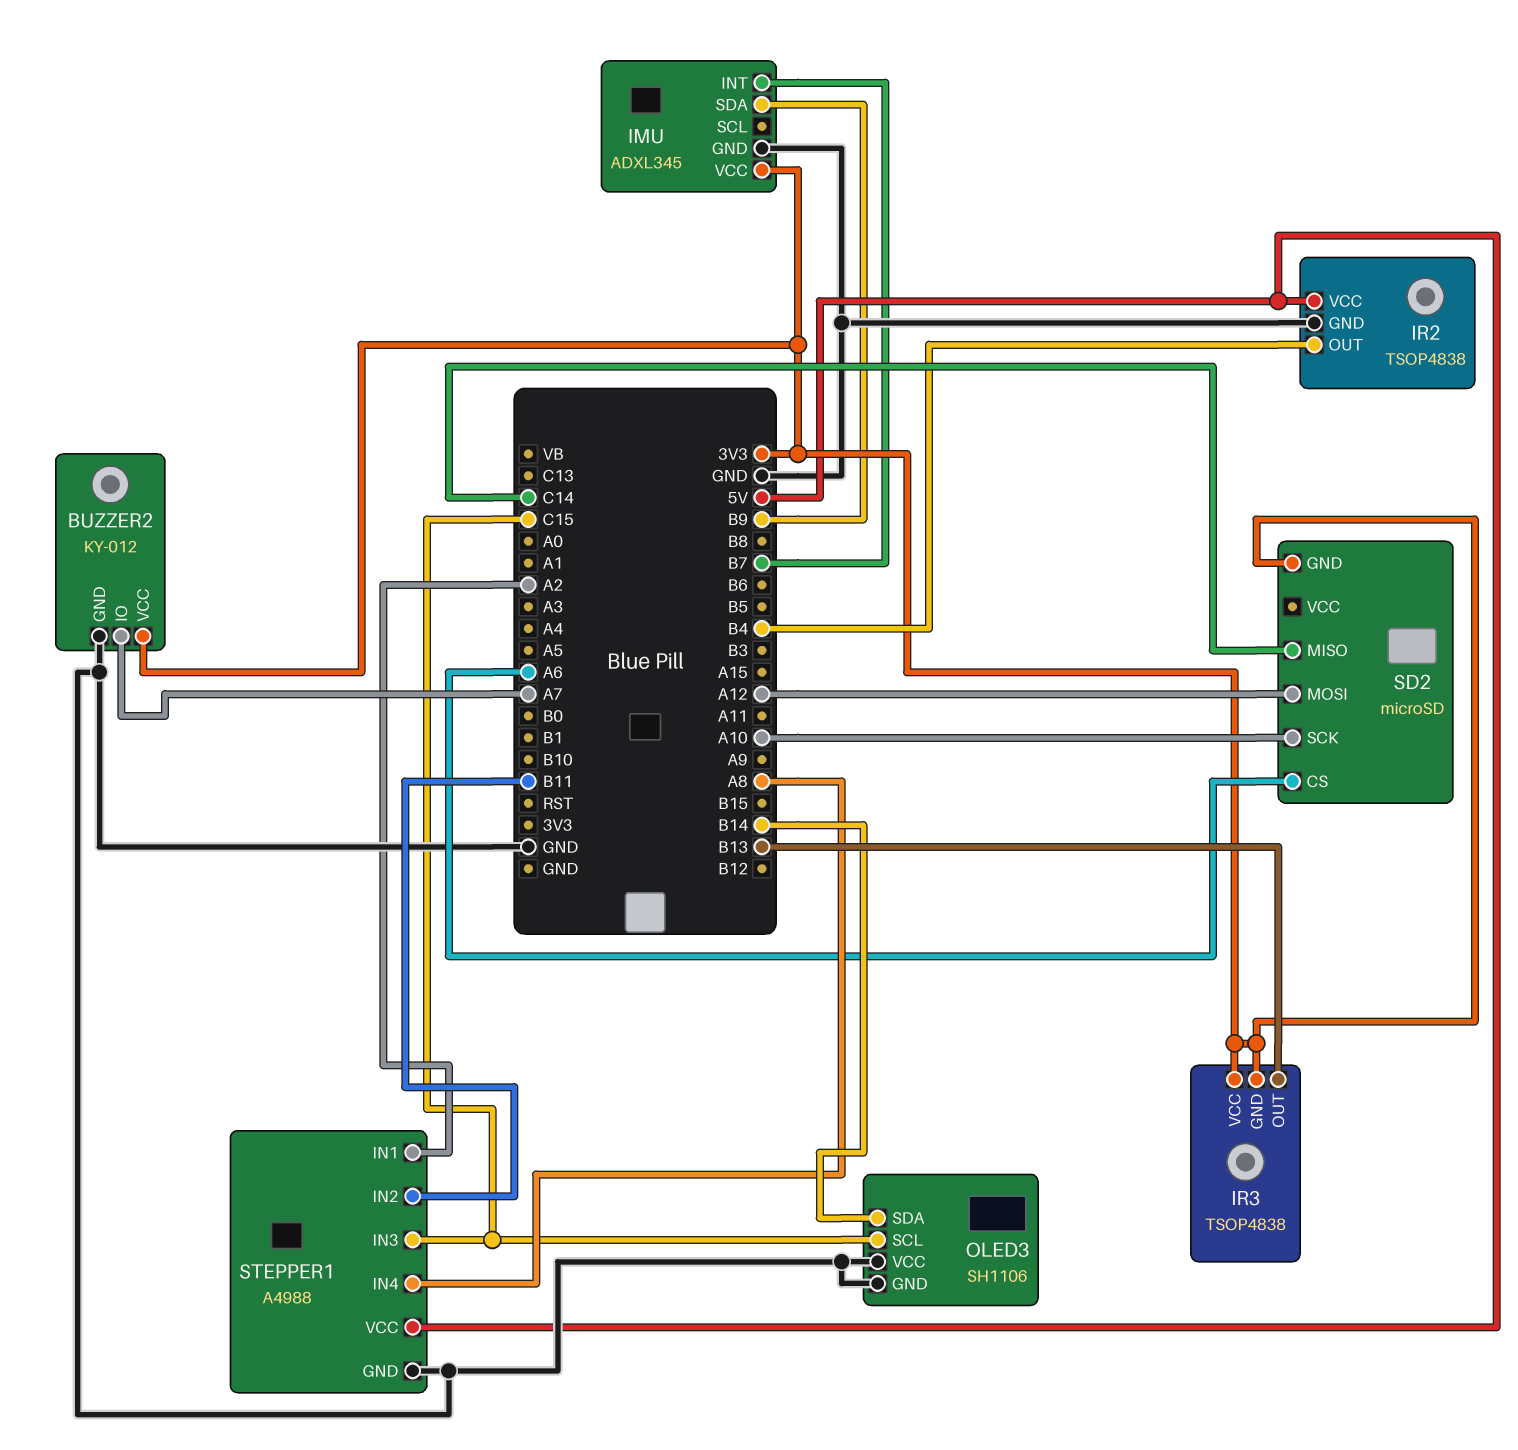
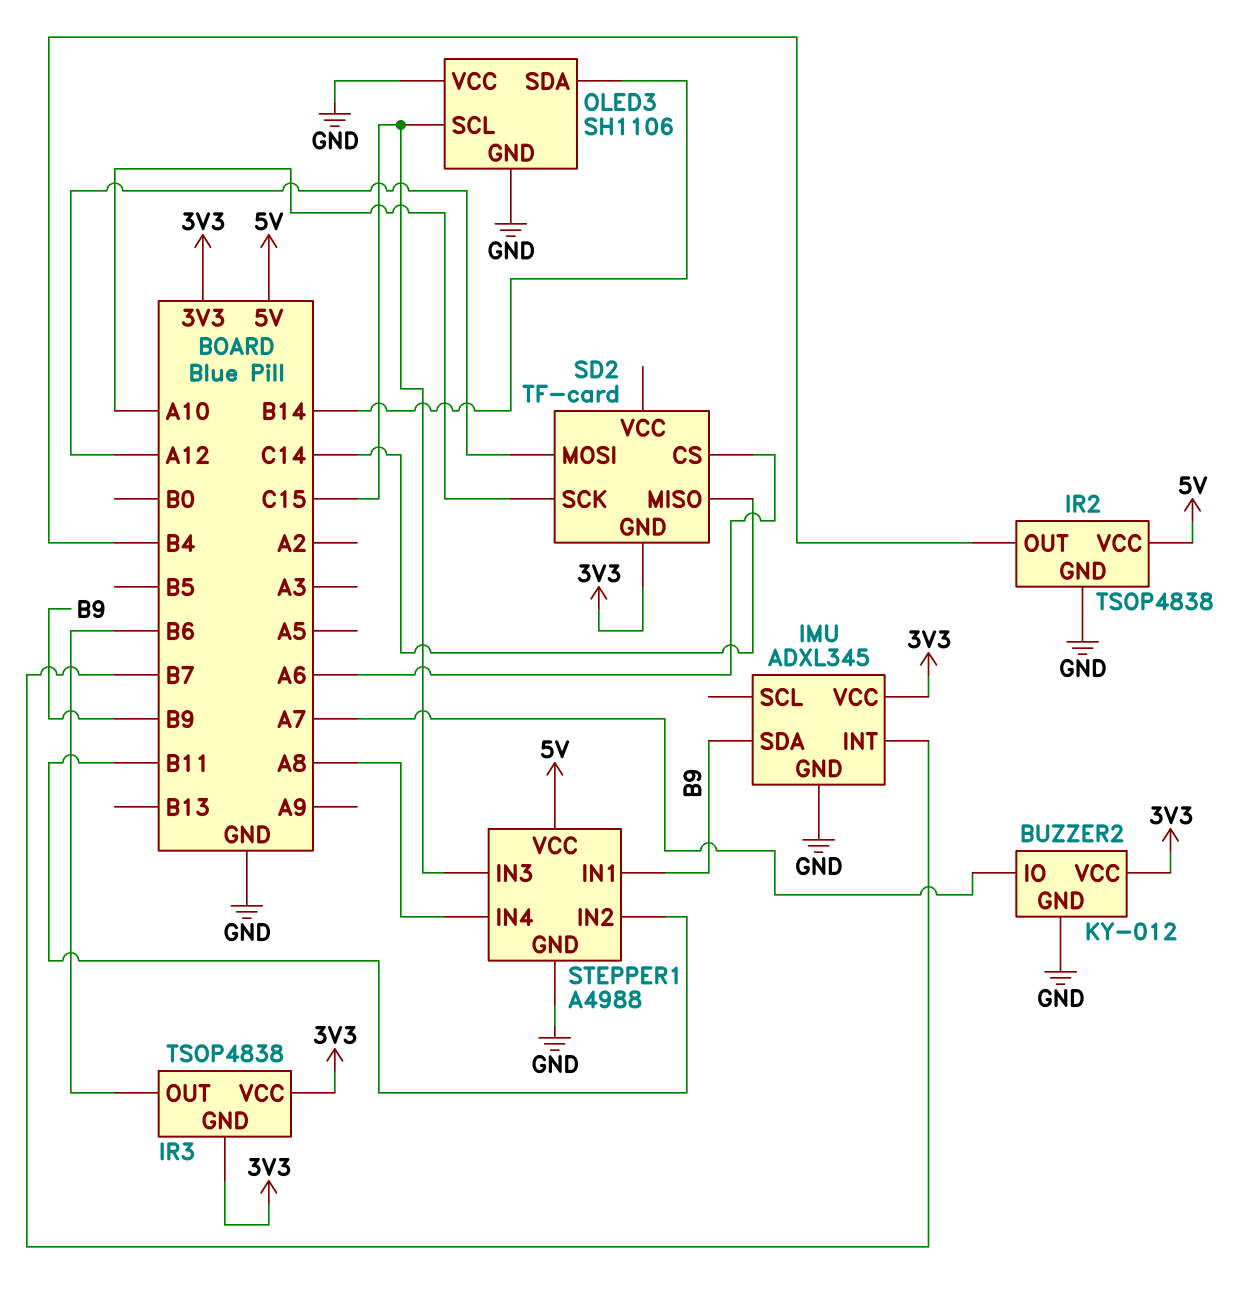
IR3 pin OUT: B13 -> B6
SD2: microSD -> TF-card
STEPPER1 pin IN1: A2 -> B9

